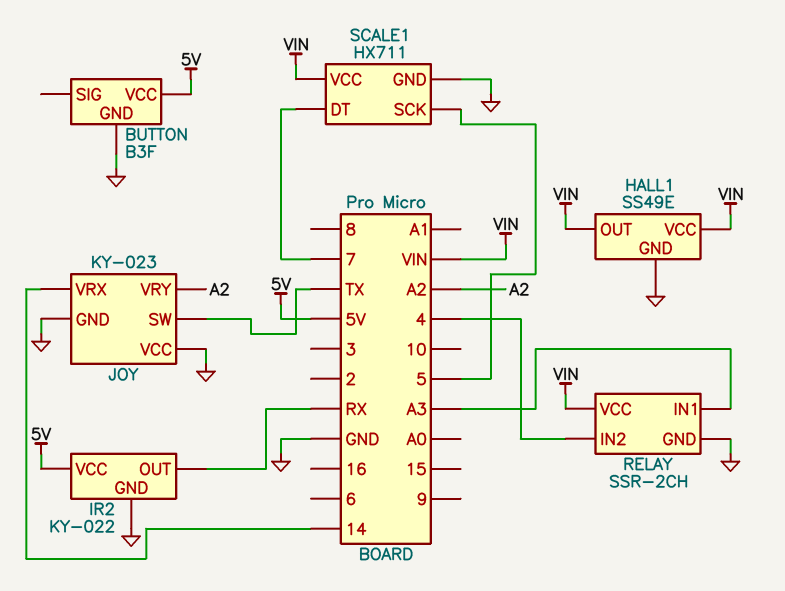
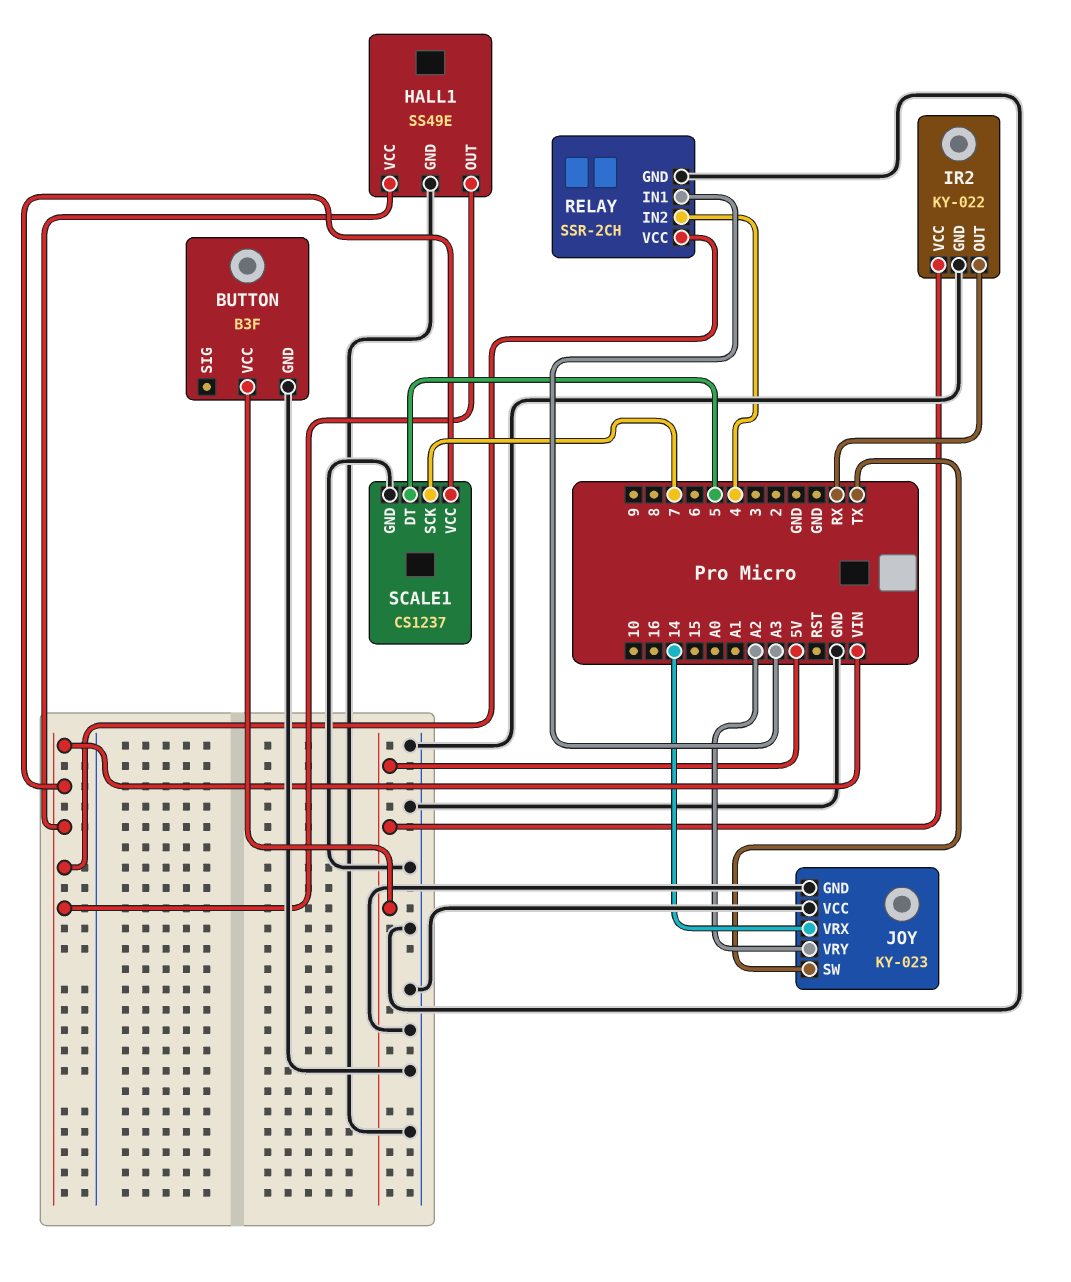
SCALE1: HX711 -> CS1237
SCALE1 pin DT: 7 -> 5
SCALE1 pin SCK: 5 -> 7

